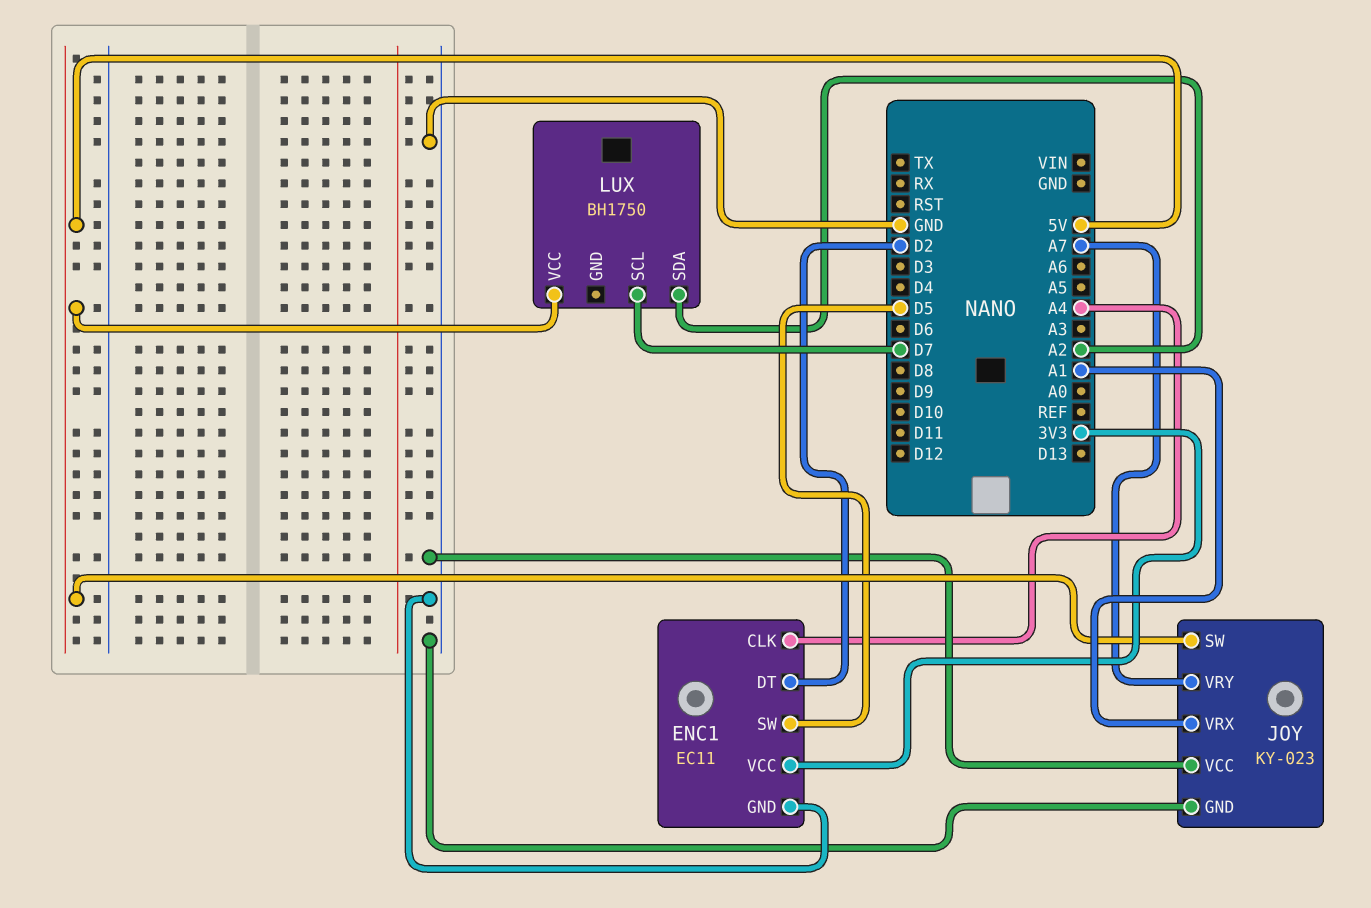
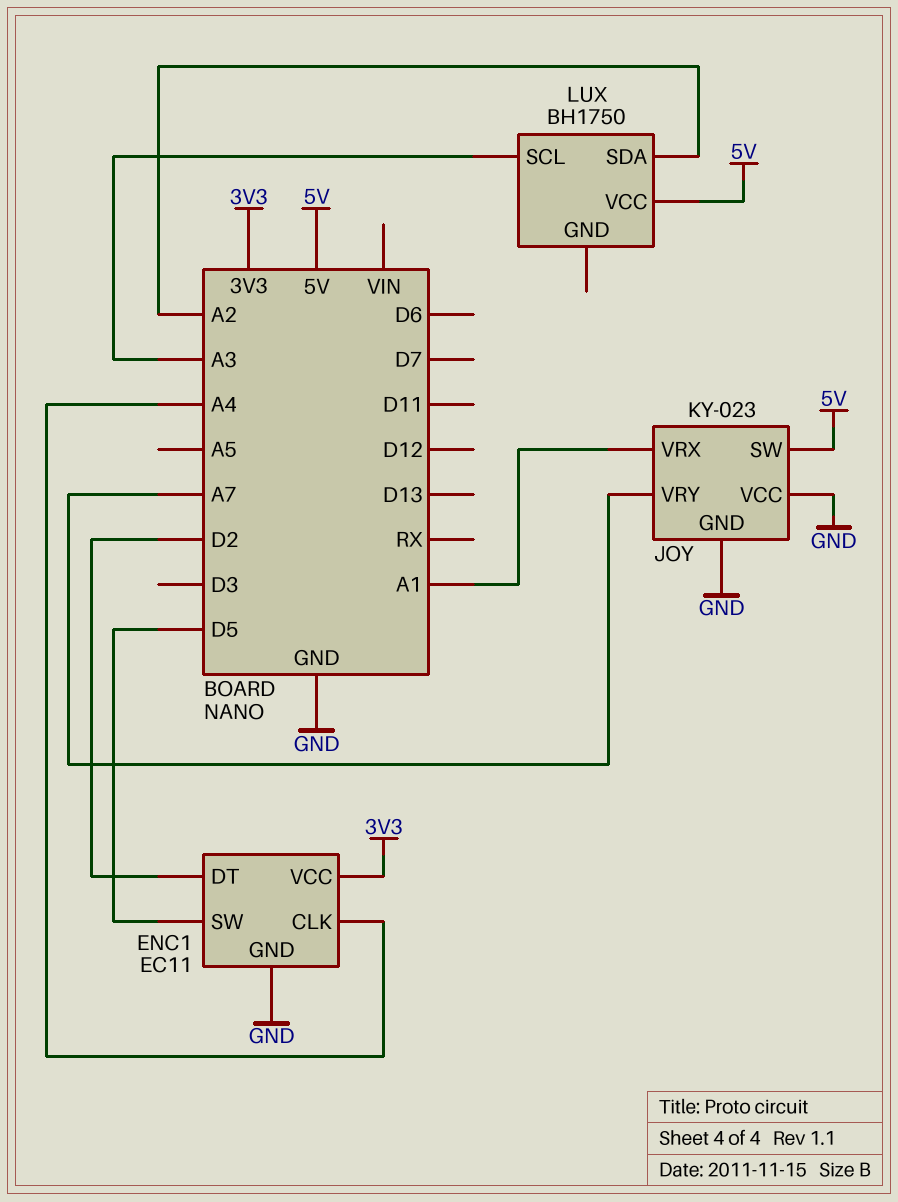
LUX pin SCL: D7 -> A3

